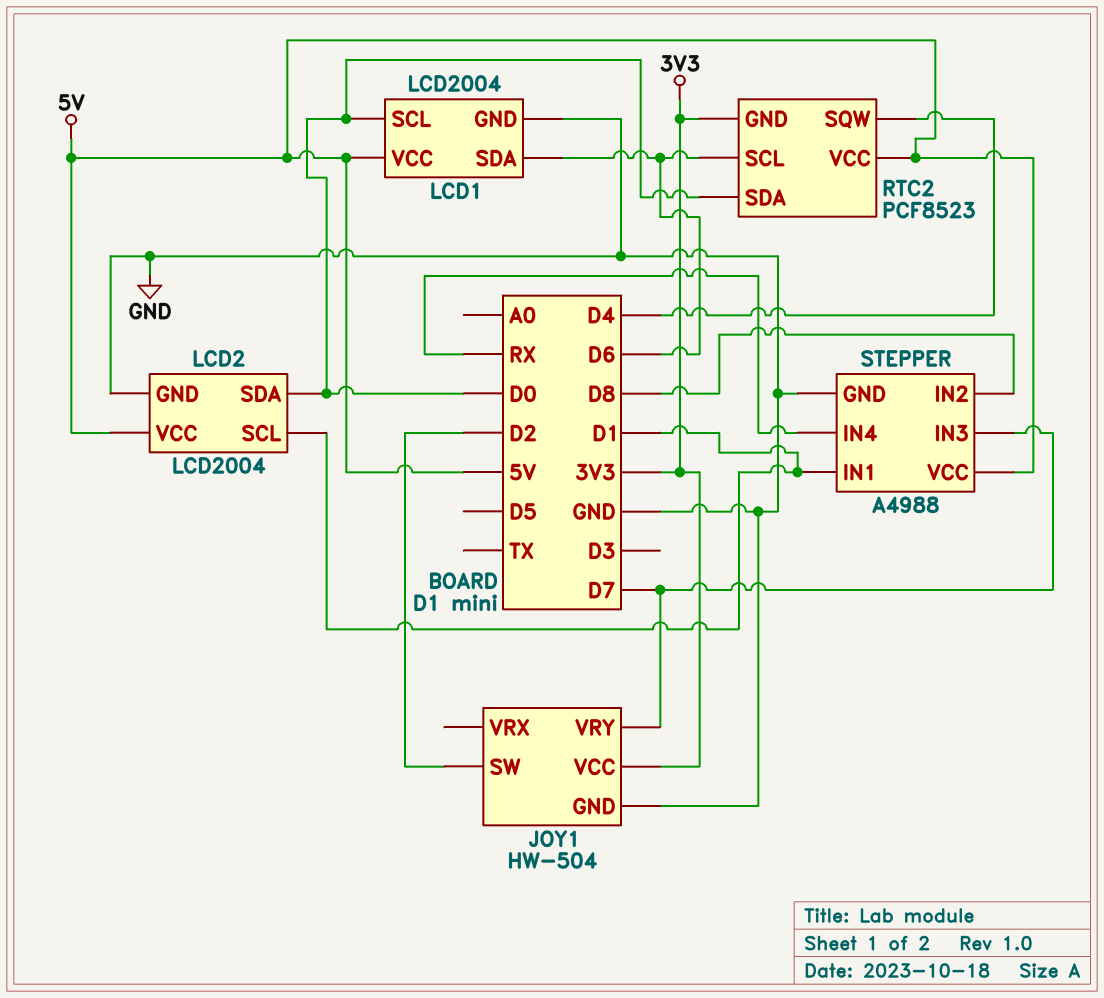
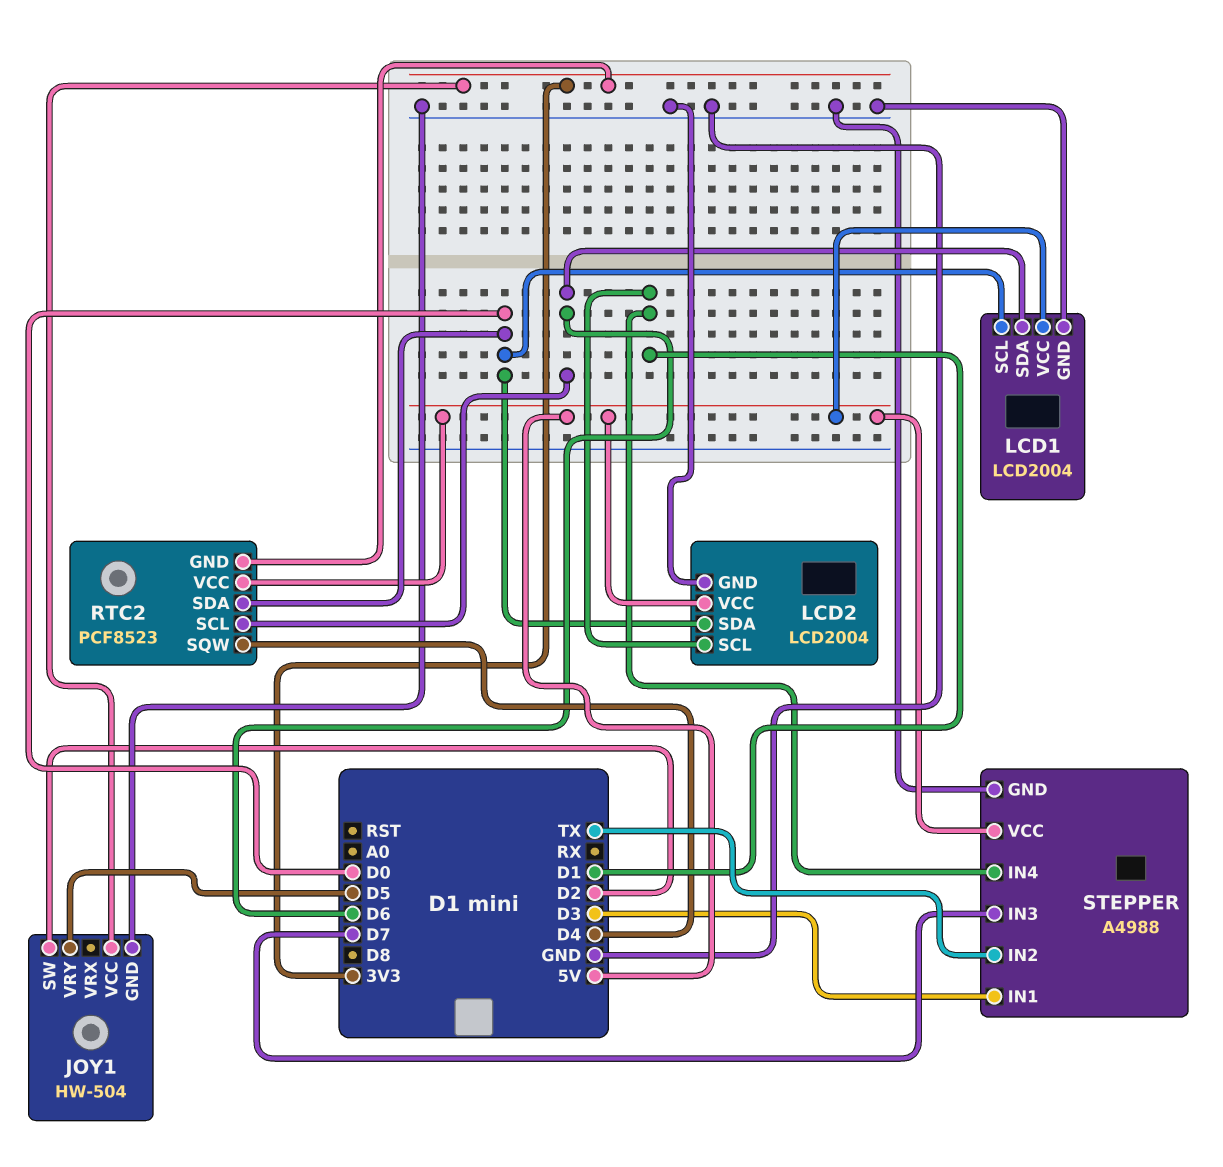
JOY1 pin VRY: D7 -> D5
STEPPER pin IN1: D1 -> D3
STEPPER pin IN2: D8 -> TX
STEPPER pin IN4: RX -> D1

